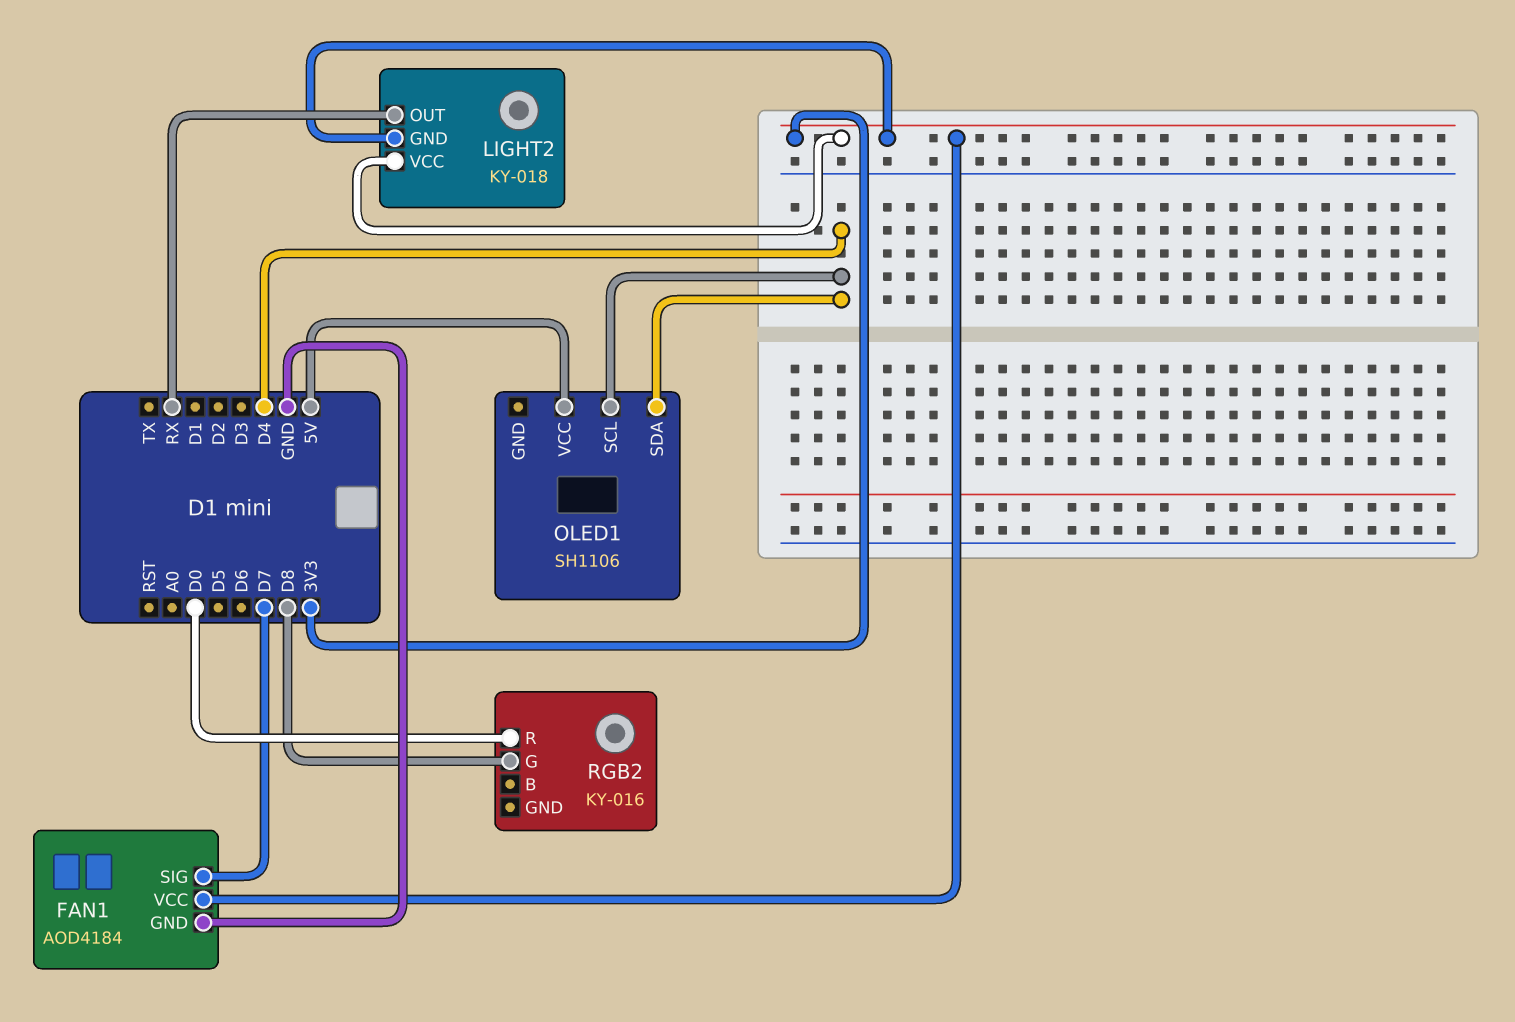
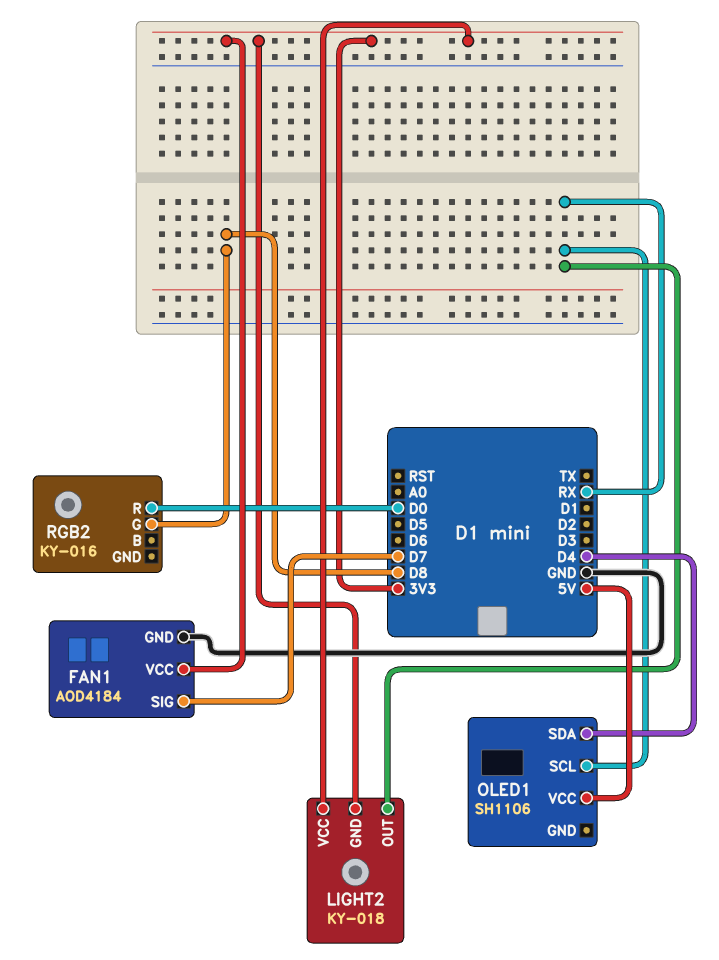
OLED1 pin SCL: D4 -> RX

